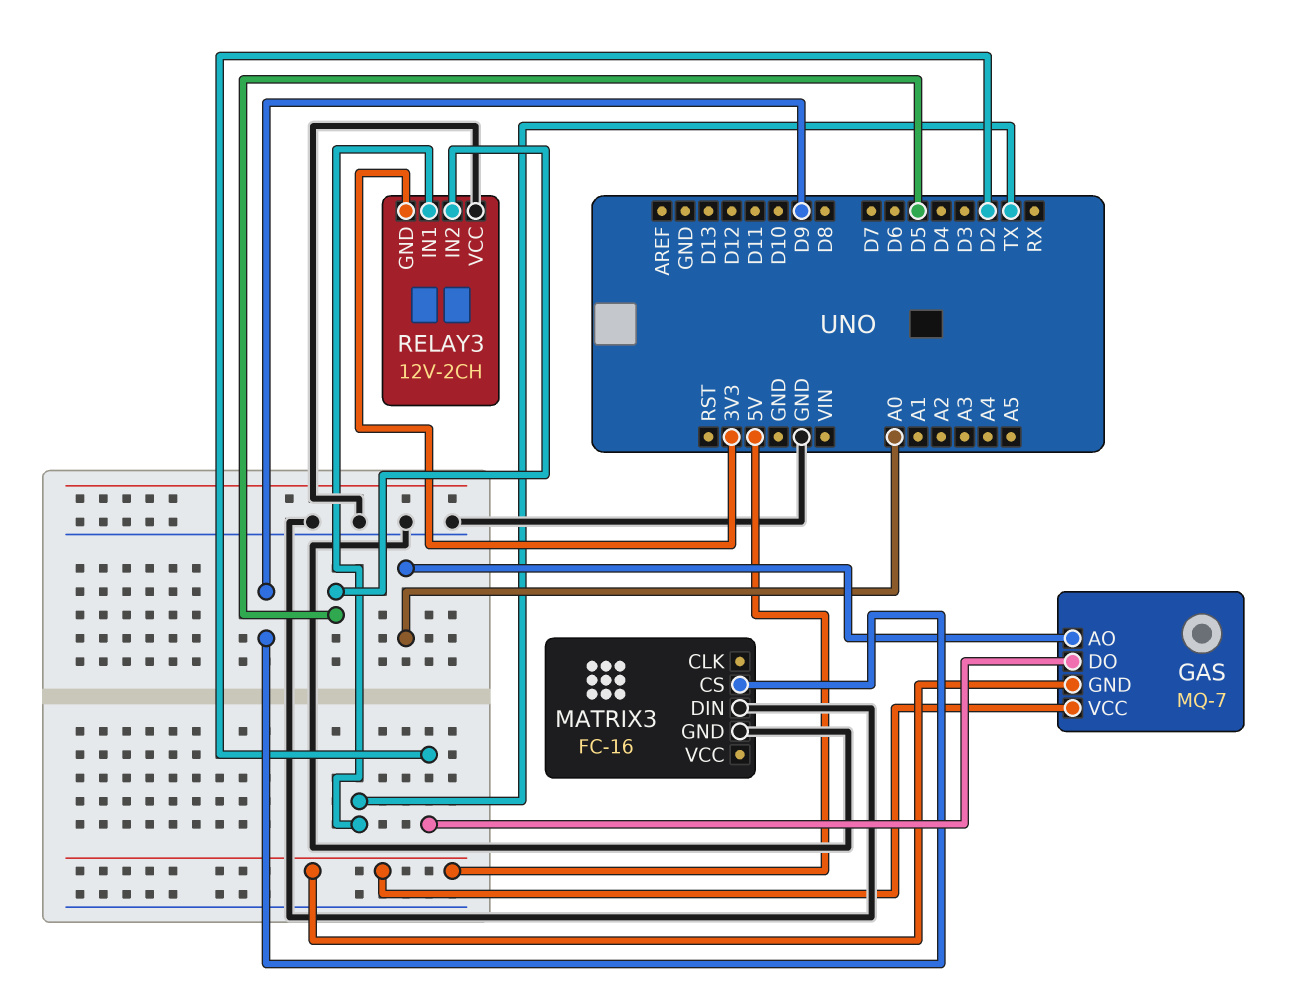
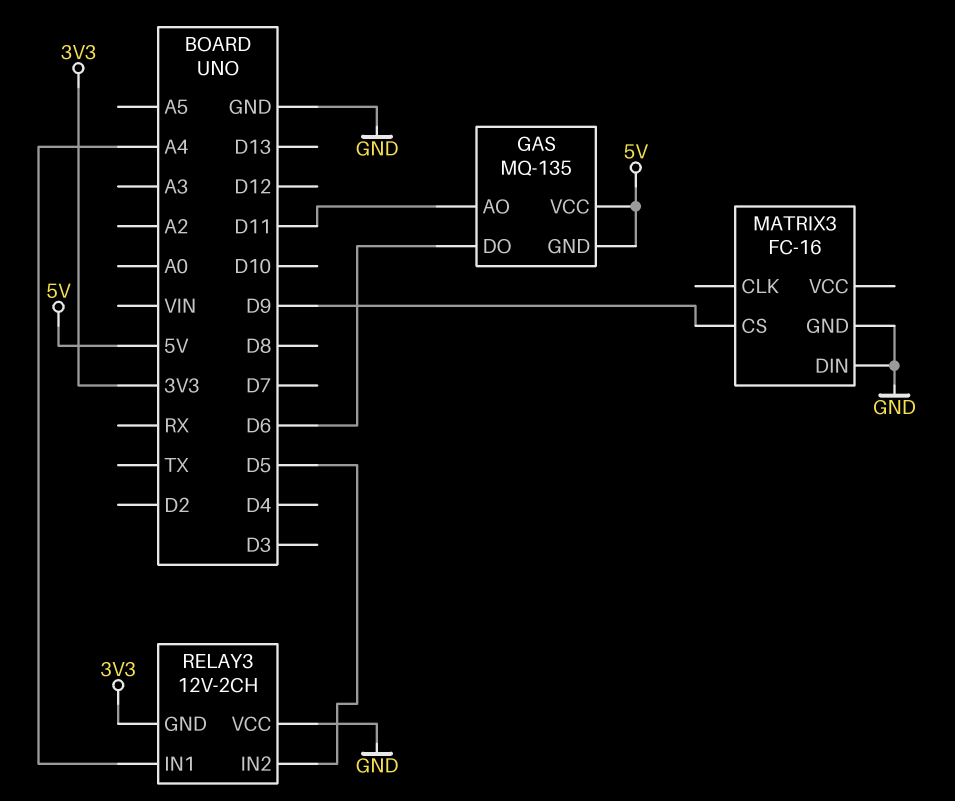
GAS: MQ-7 -> MQ-135
GAS pin AO: A0 -> D11
GAS pin DO: D2 -> D6
RELAY3 pin IN1: TX -> A4

